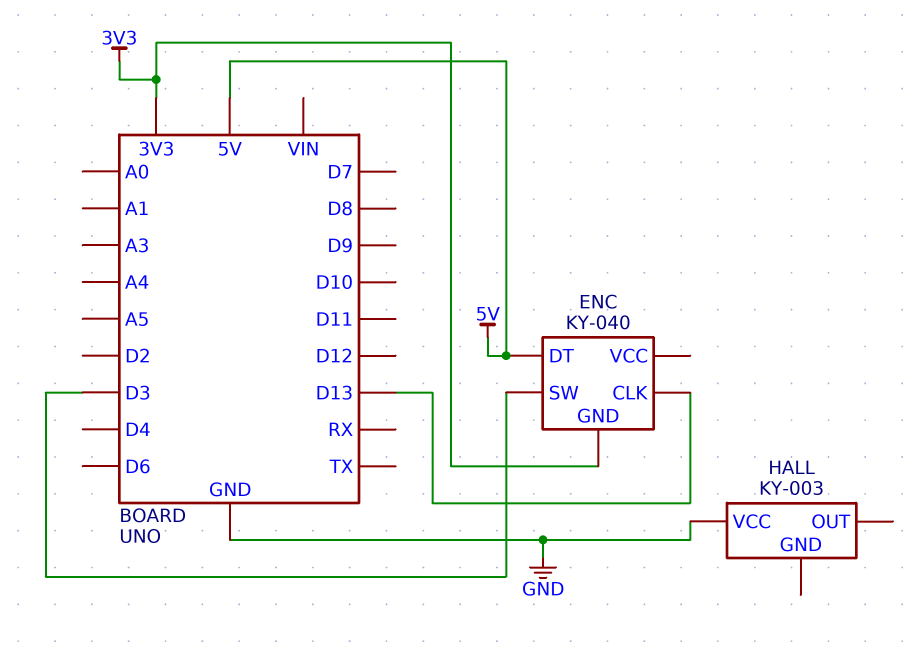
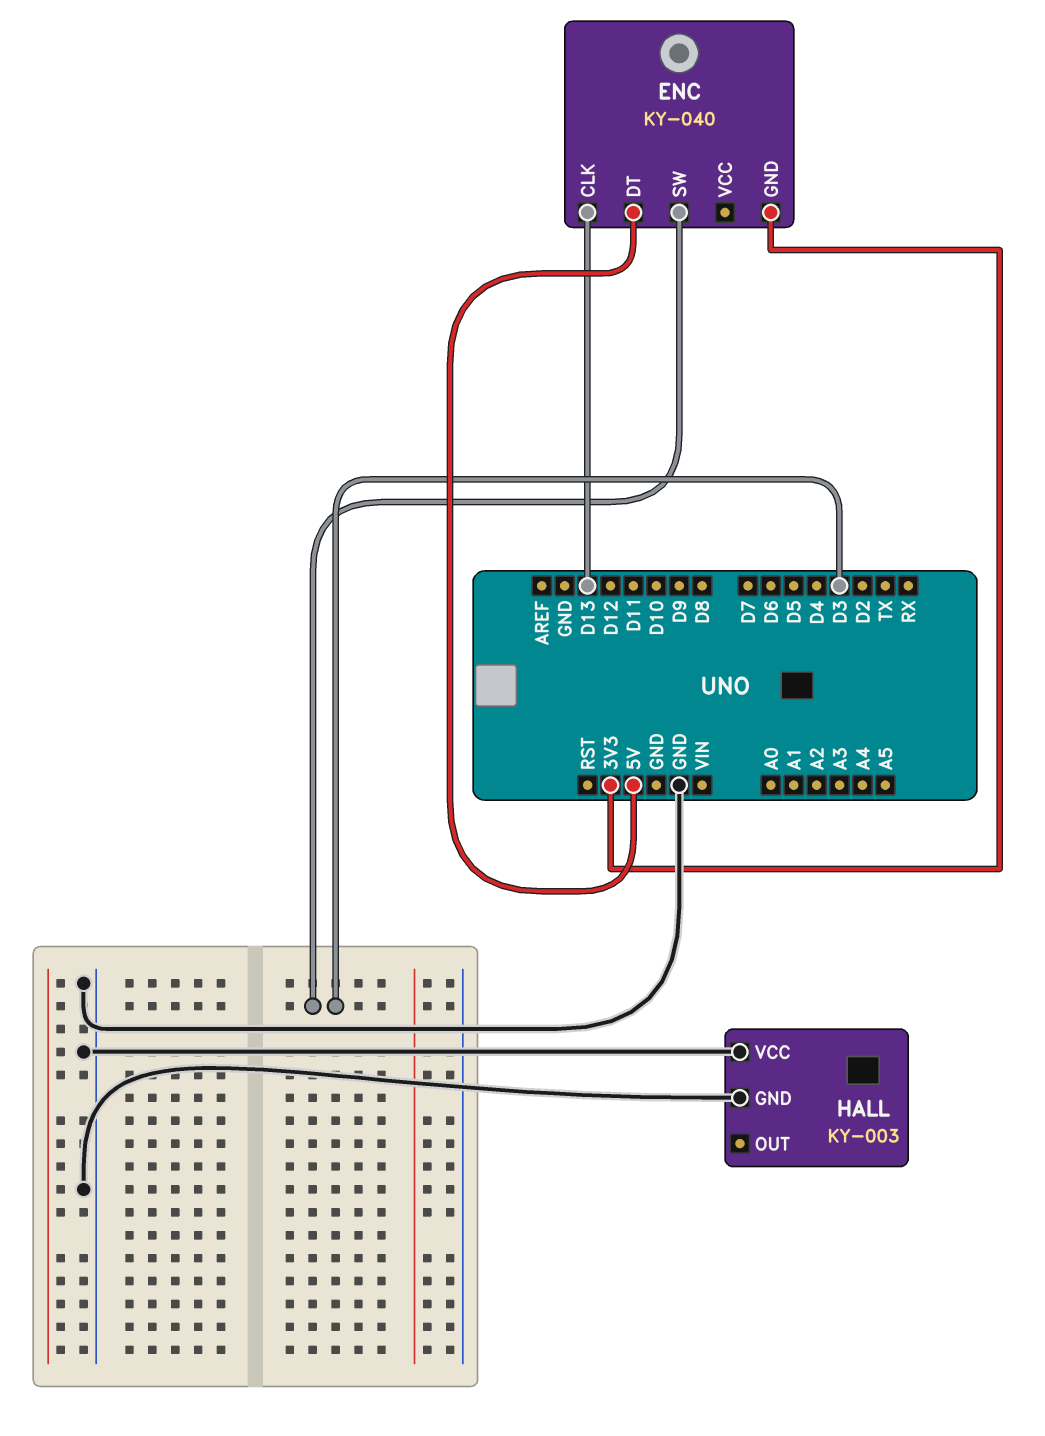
HALL pin GND: none -> GND

